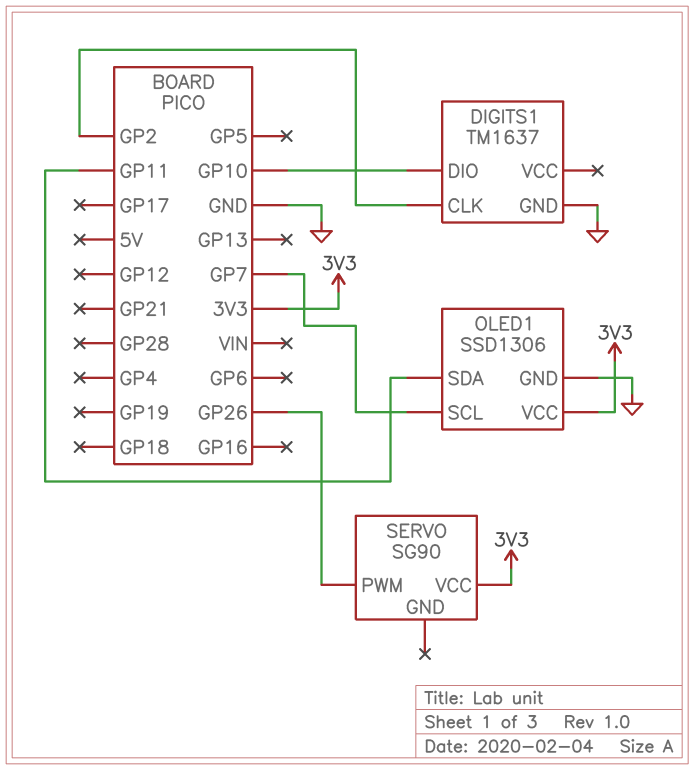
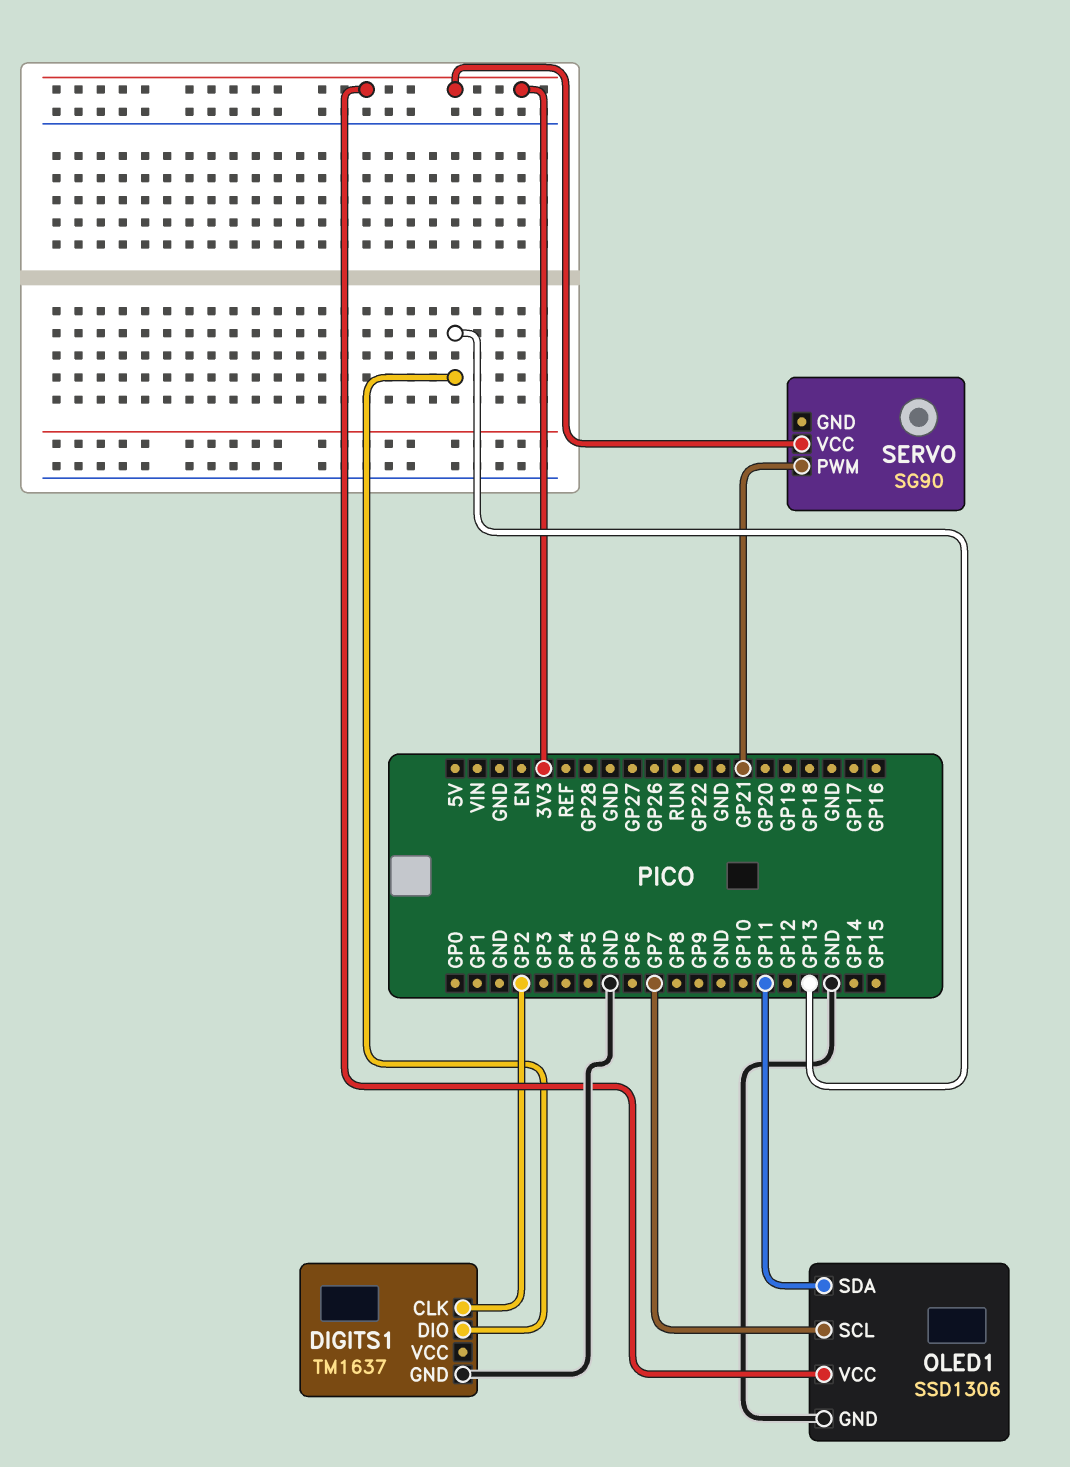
DIGITS1 pin DIO: GP10 -> GP13
SERVO pin PWM: GP26 -> GP21

